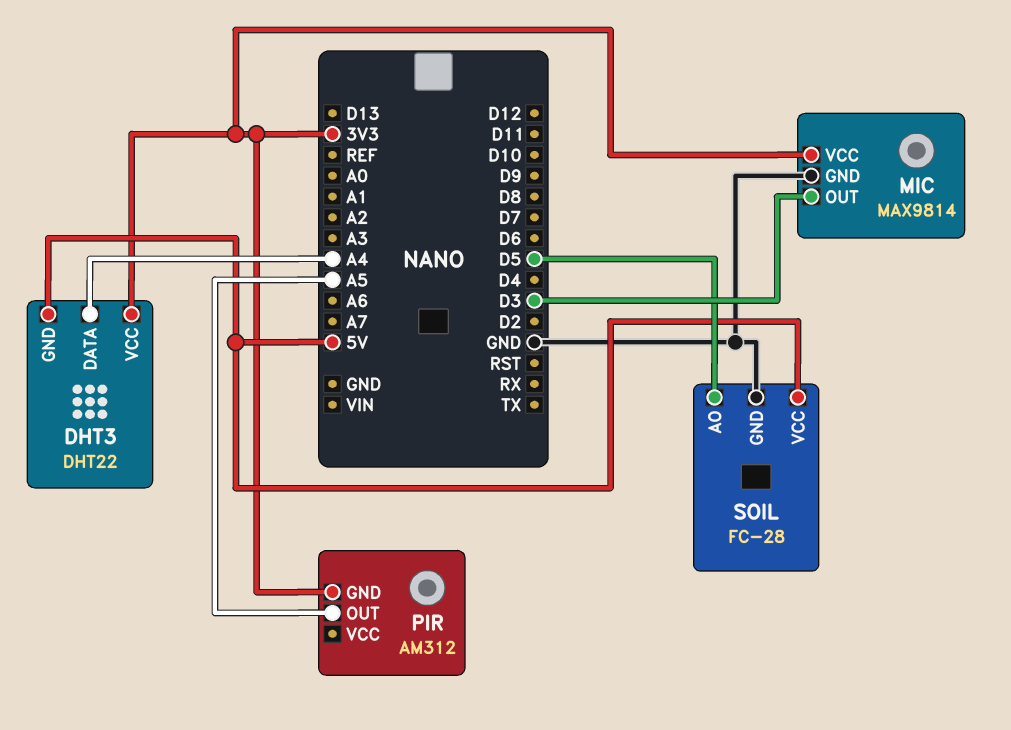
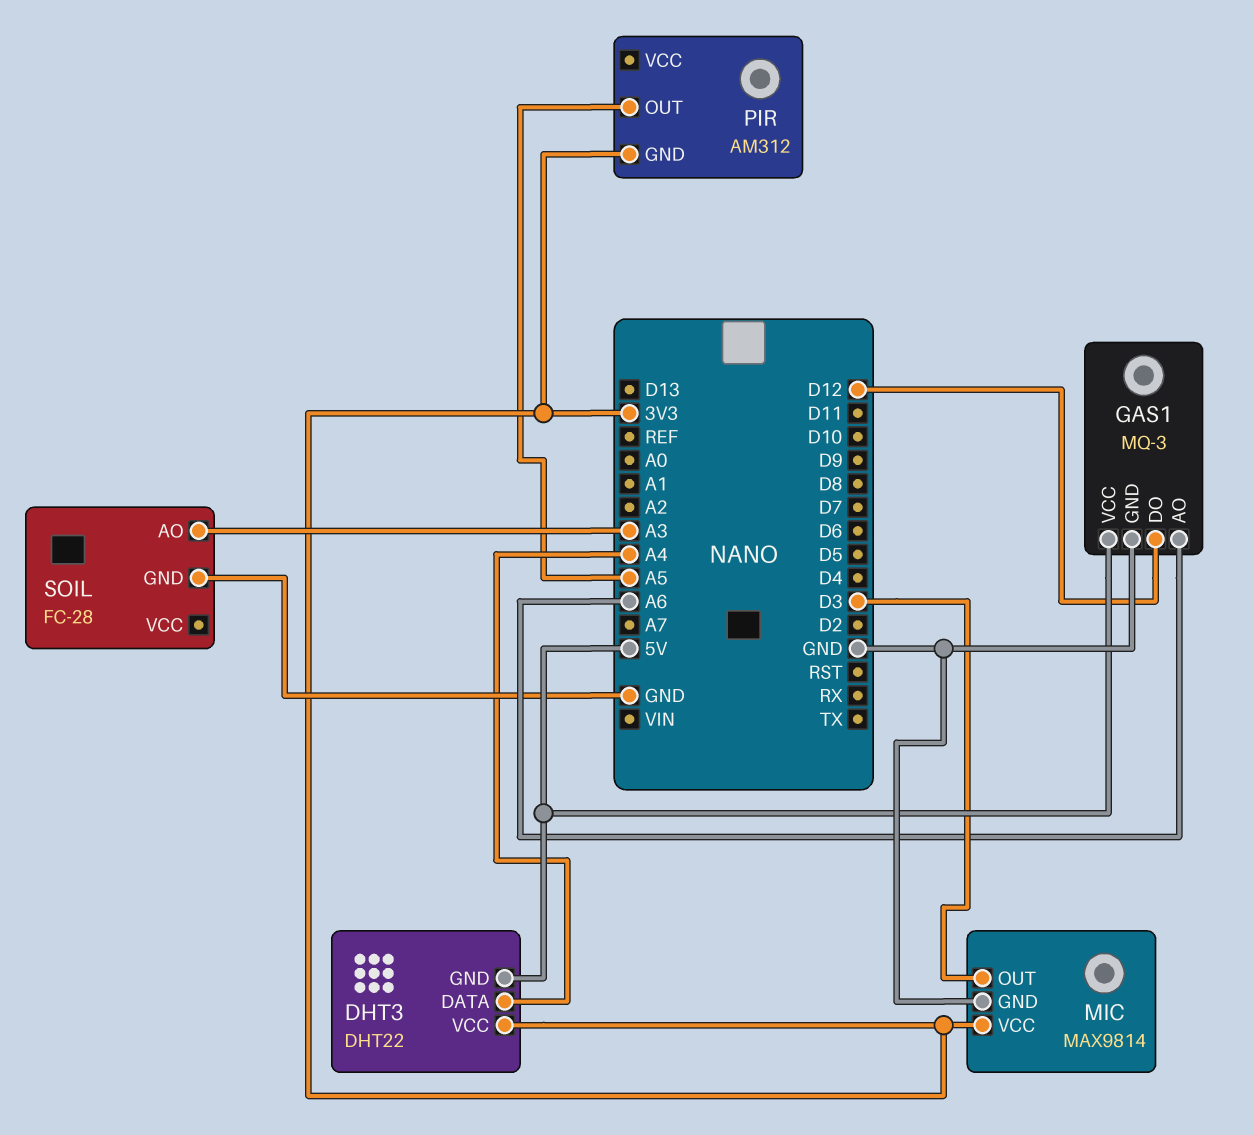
GAS1: none -> MQ-3
GAS1 pin AO: none -> A6
GAS1 pin DO: none -> D12
GAS1 pin GND: none -> GND
GAS1 pin VCC: none -> 5V
SOIL pin AO: D5 -> A3
SOIL pin VCC: 5V -> none

